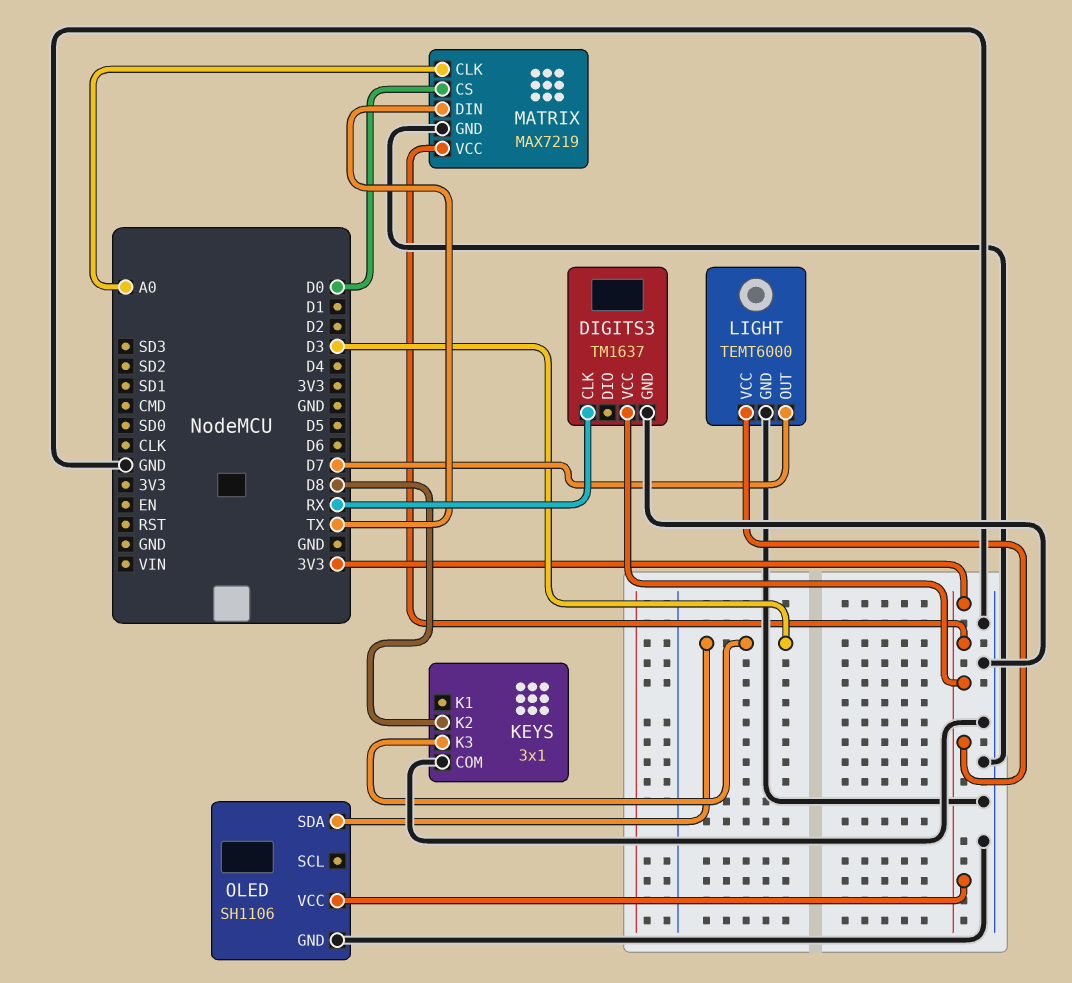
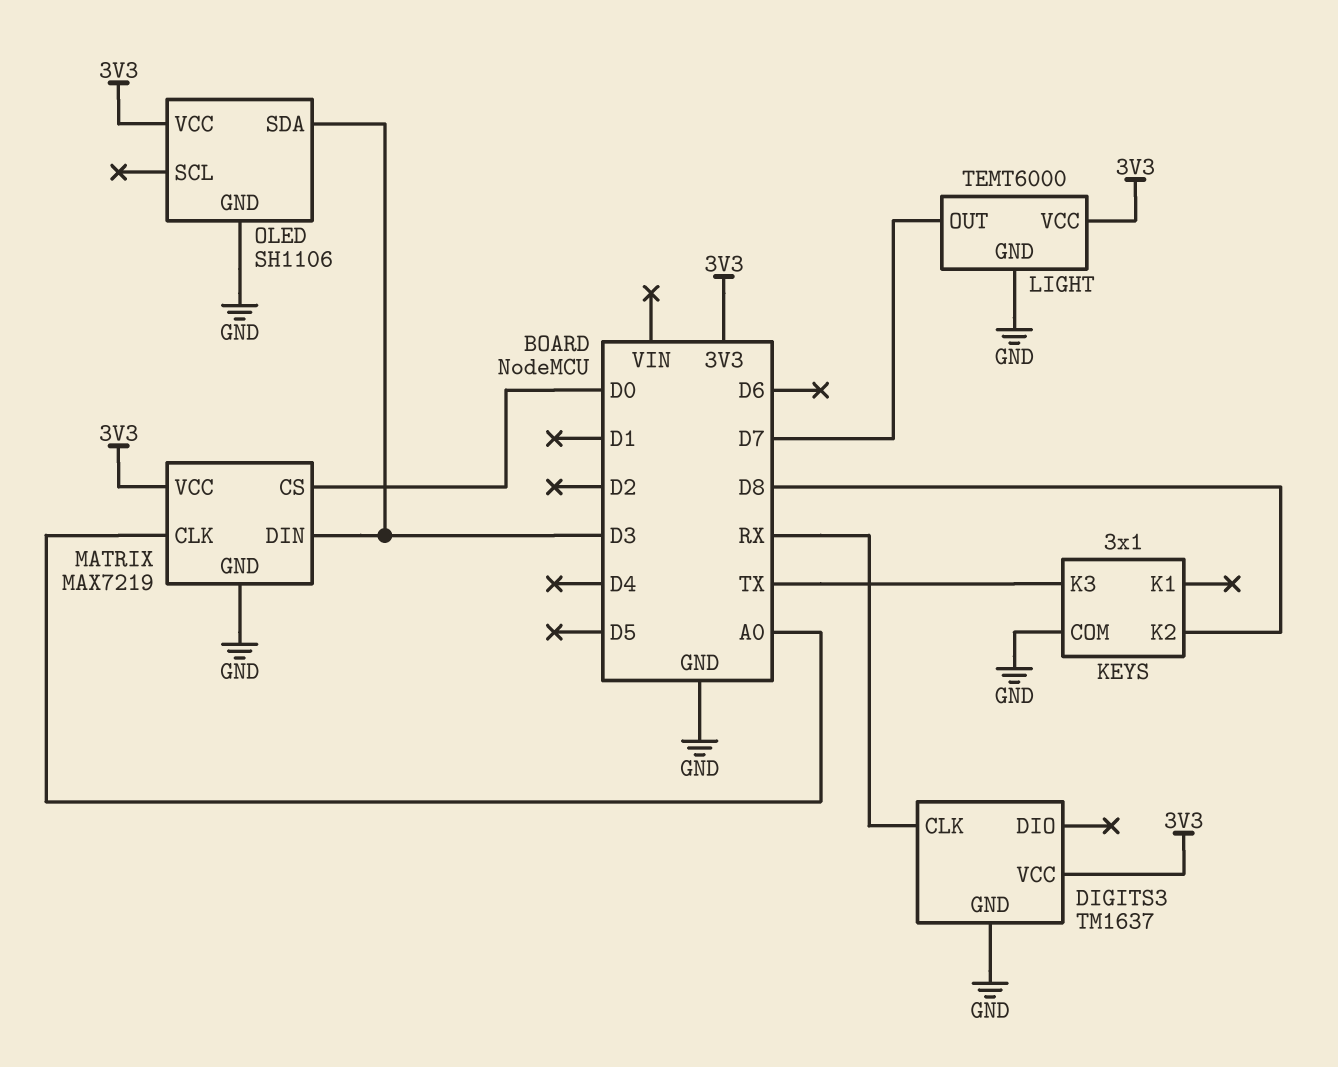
KEYS pin K3: D3 -> TX
MATRIX pin DIN: TX -> D3

